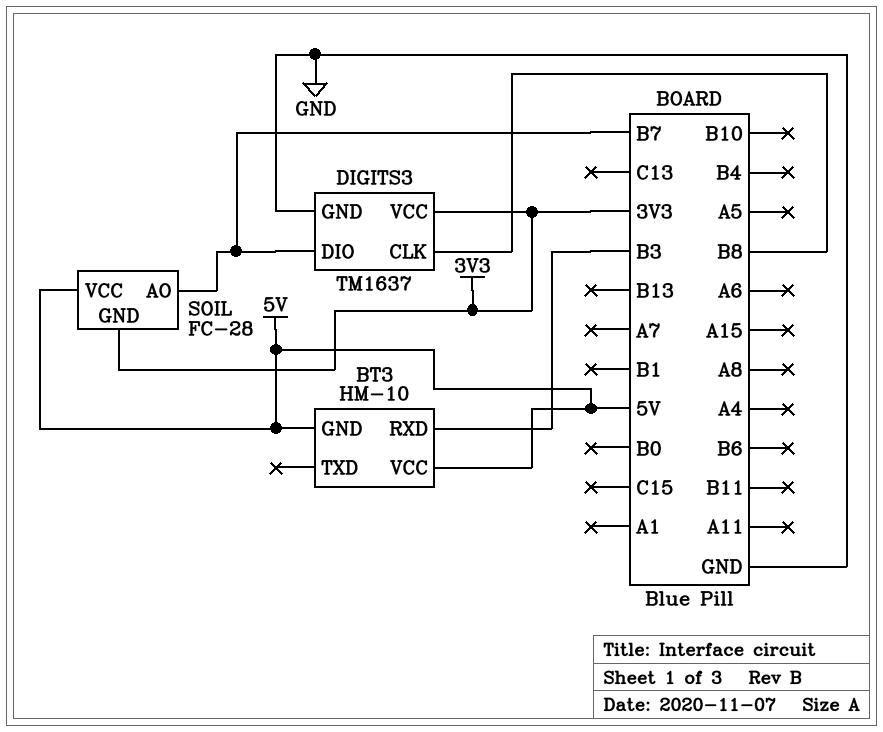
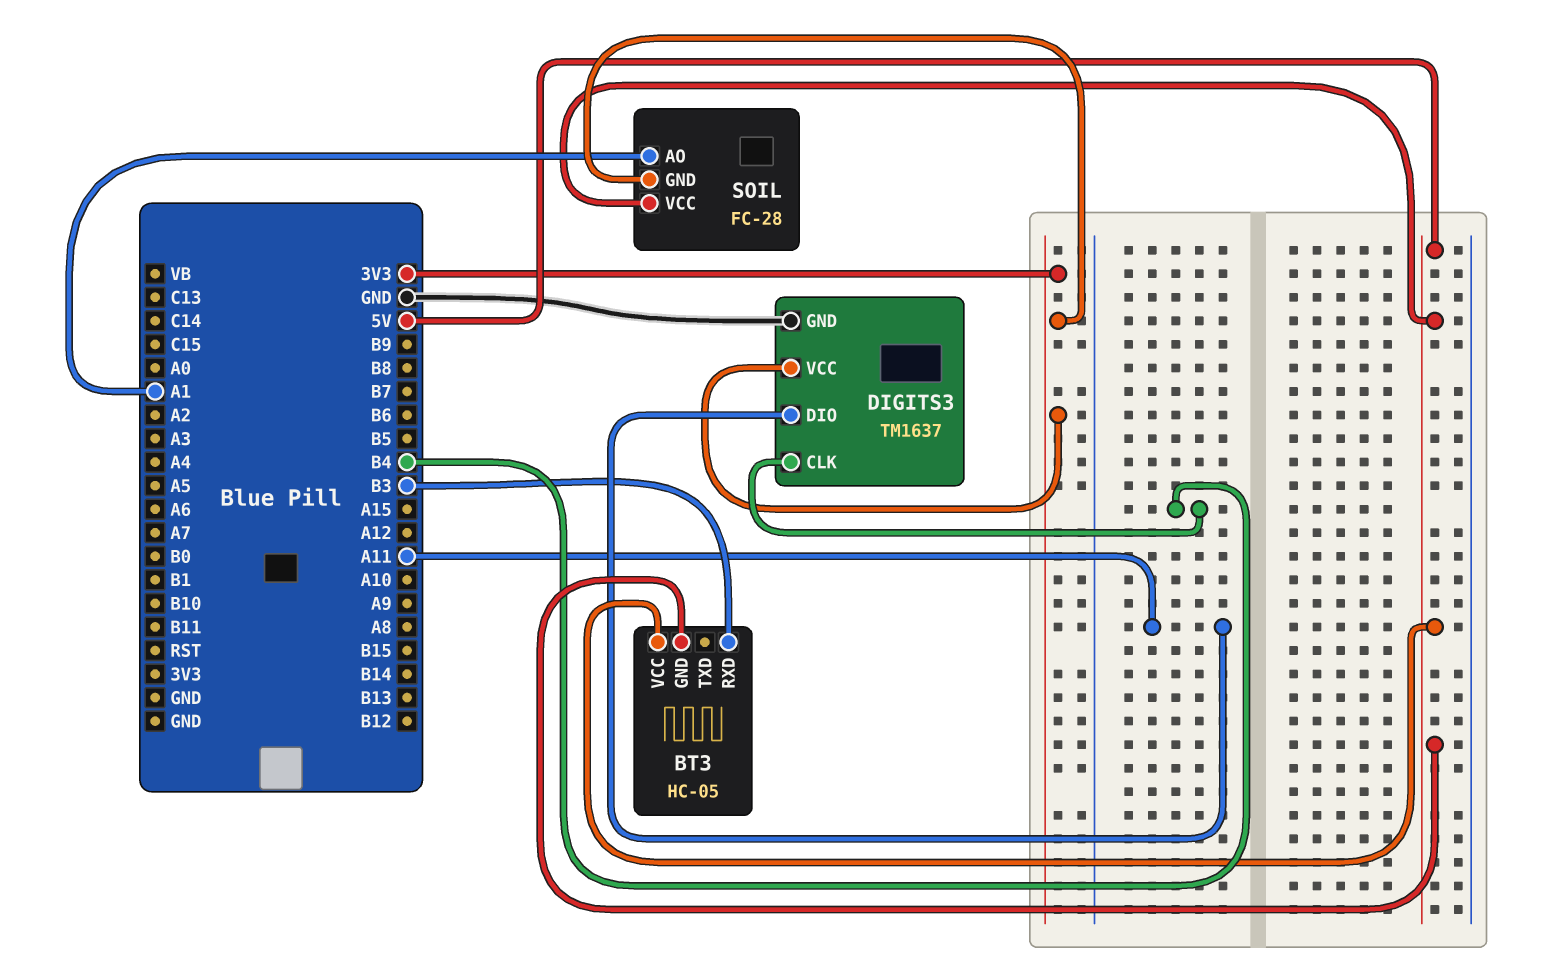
BT3: HM-10 -> HC-05
DIGITS3 pin CLK: B8 -> B4
DIGITS3 pin DIO: B7 -> A11
SOIL pin AO: B7 -> A1

